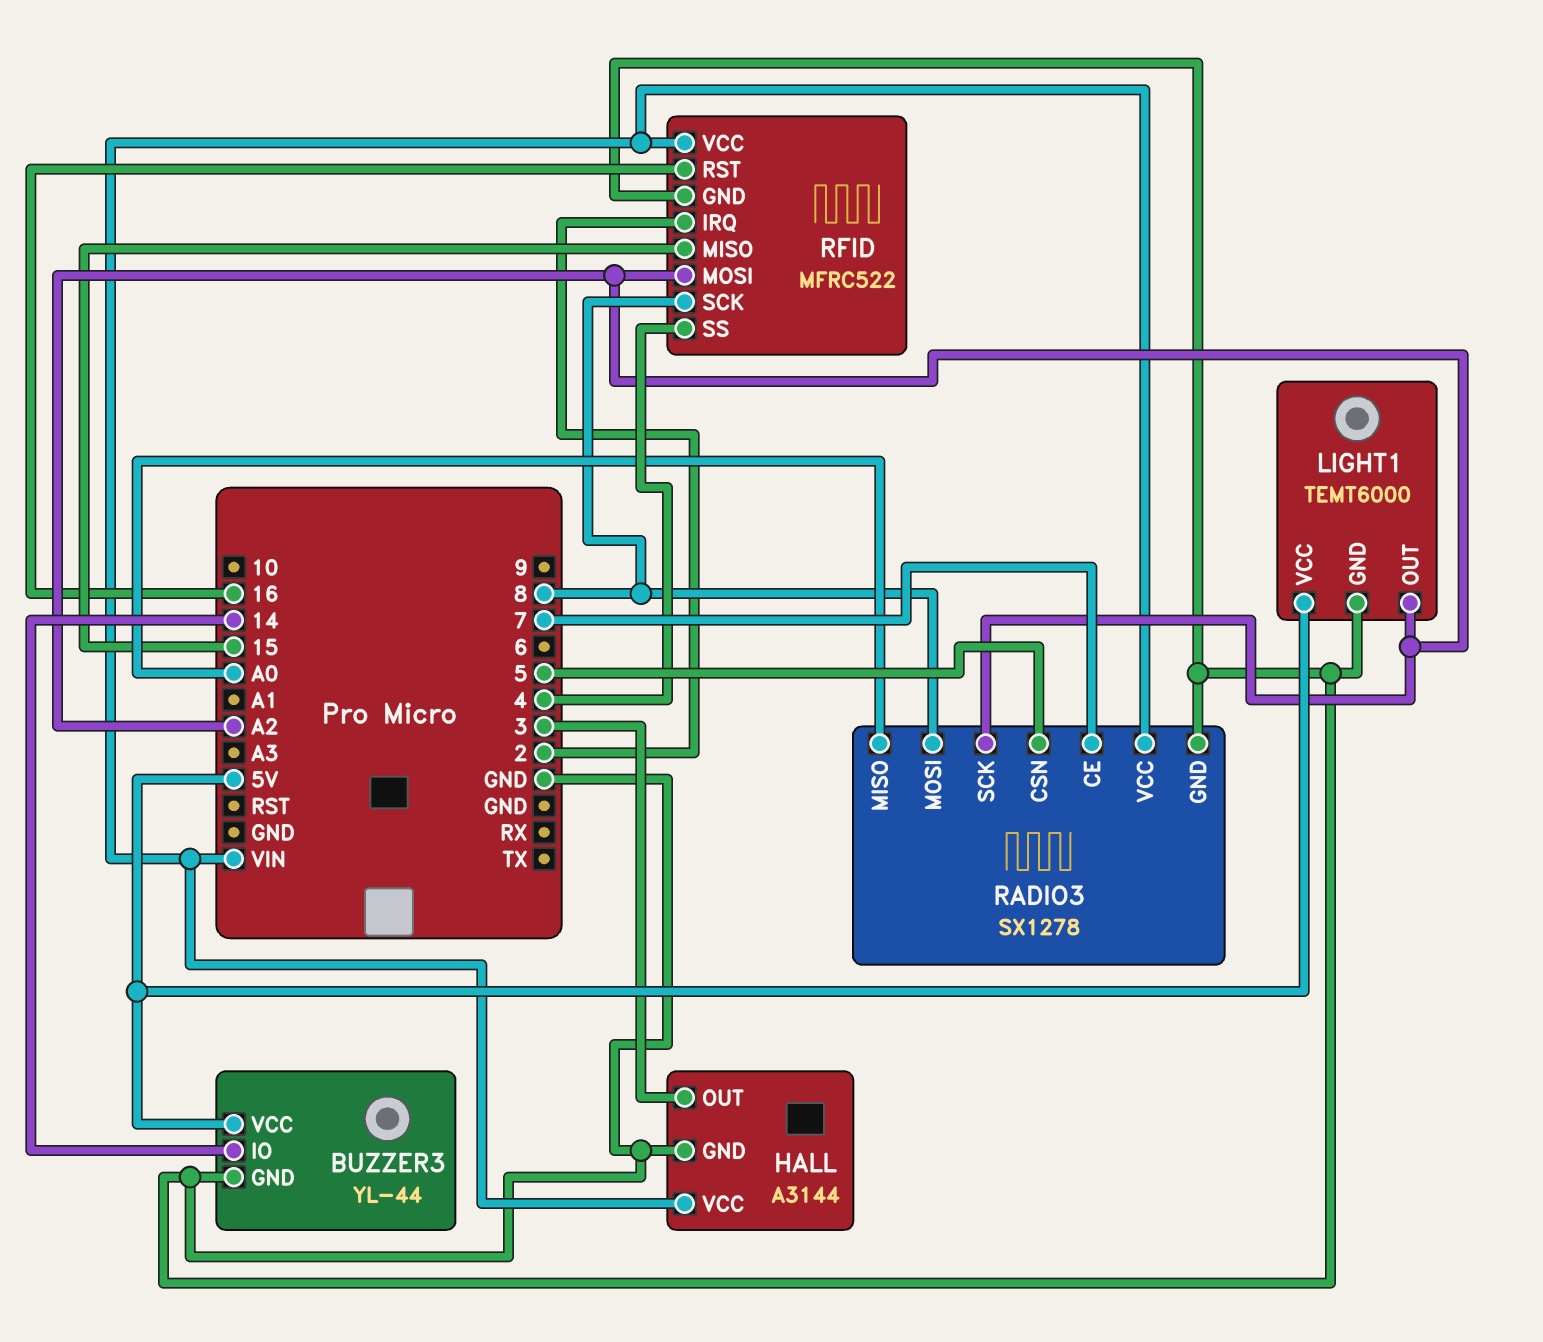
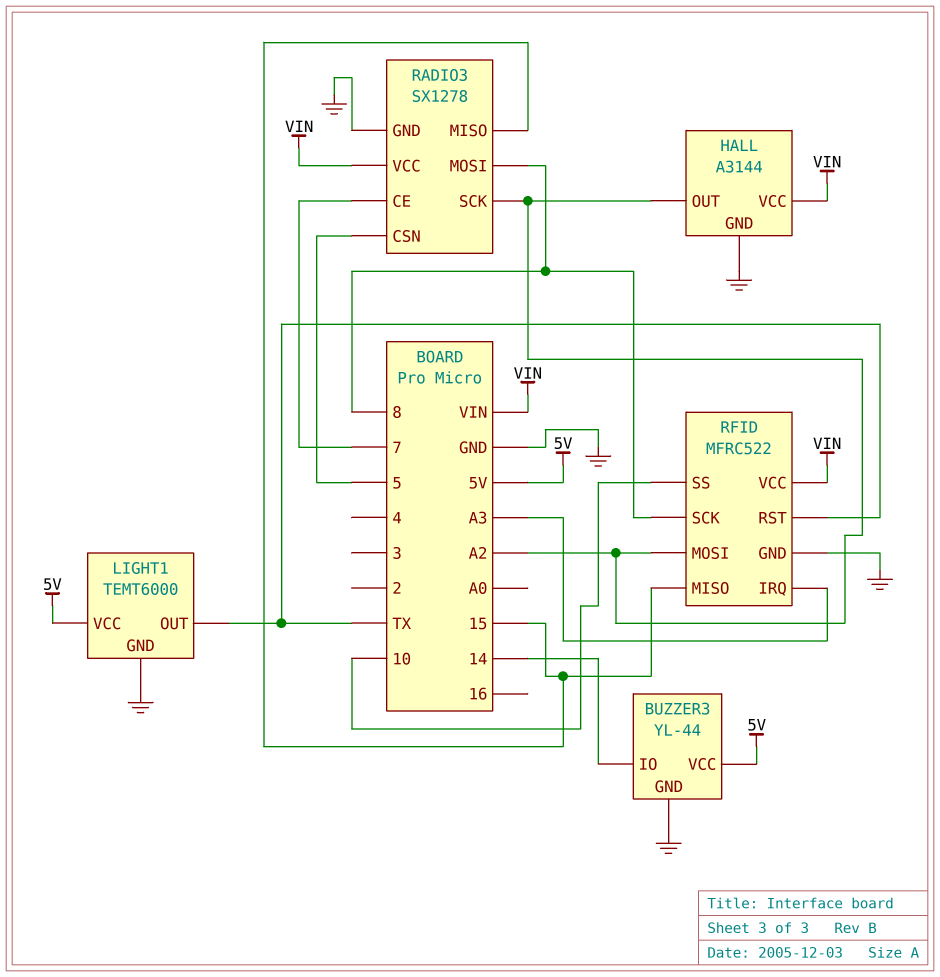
HALL pin OUT: 3 -> A2
LIGHT1 pin OUT: A2 -> TX
RADIO3 pin MISO: A0 -> 15
RFID pin IRQ: 2 -> A3
RFID pin RST: 16 -> TX
RFID pin SS: 4 -> 10

